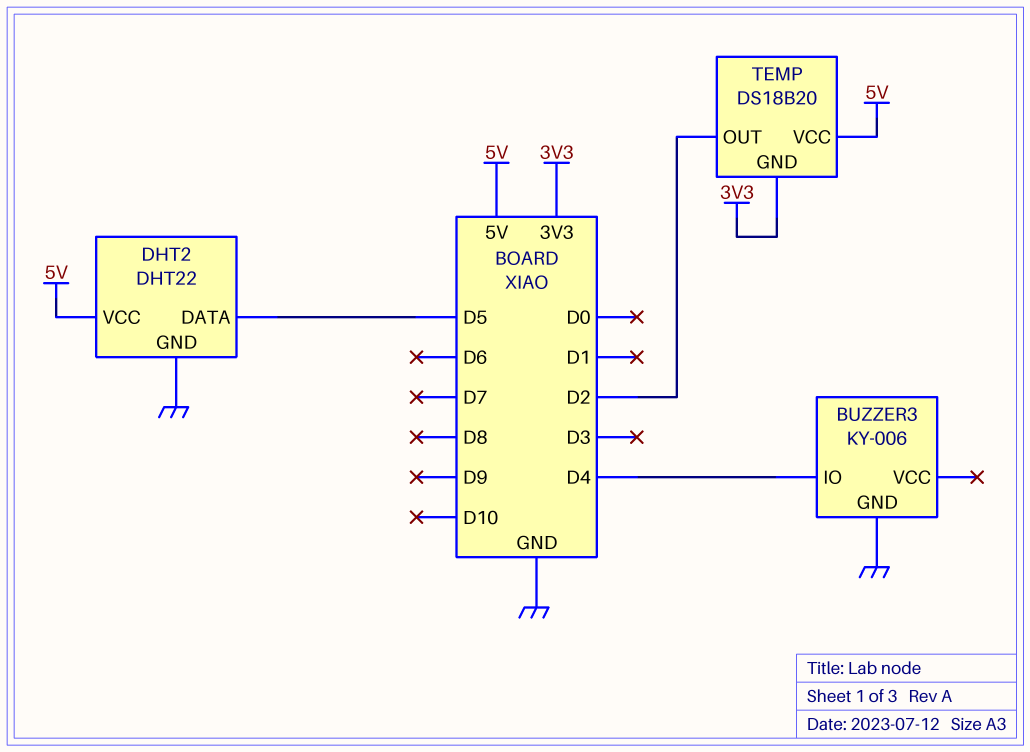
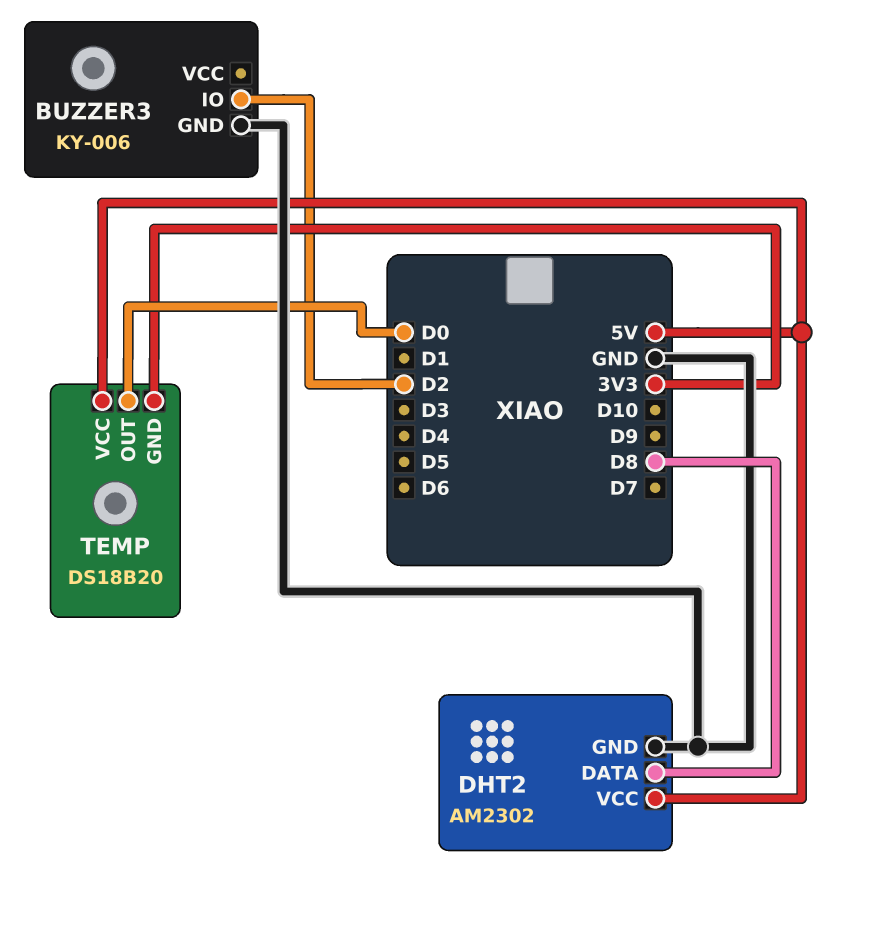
BUZZER3 pin IO: D4 -> D2
DHT2: DHT22 -> AM2302
DHT2 pin DATA: D5 -> D8
TEMP pin OUT: D2 -> D0

